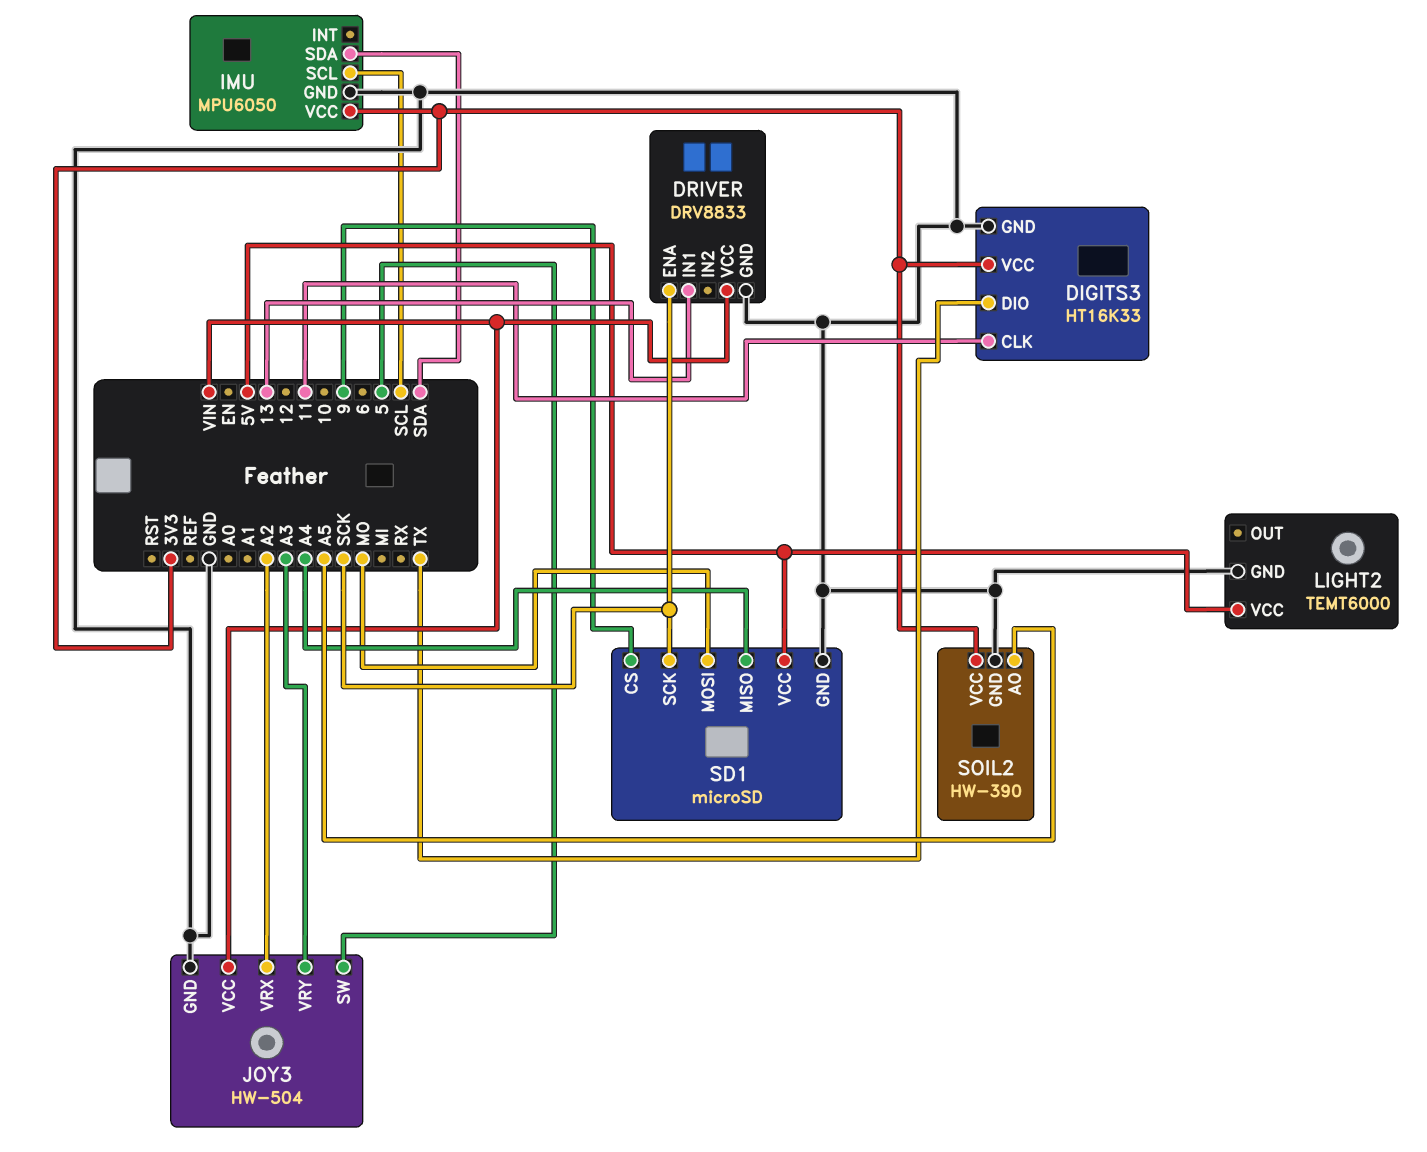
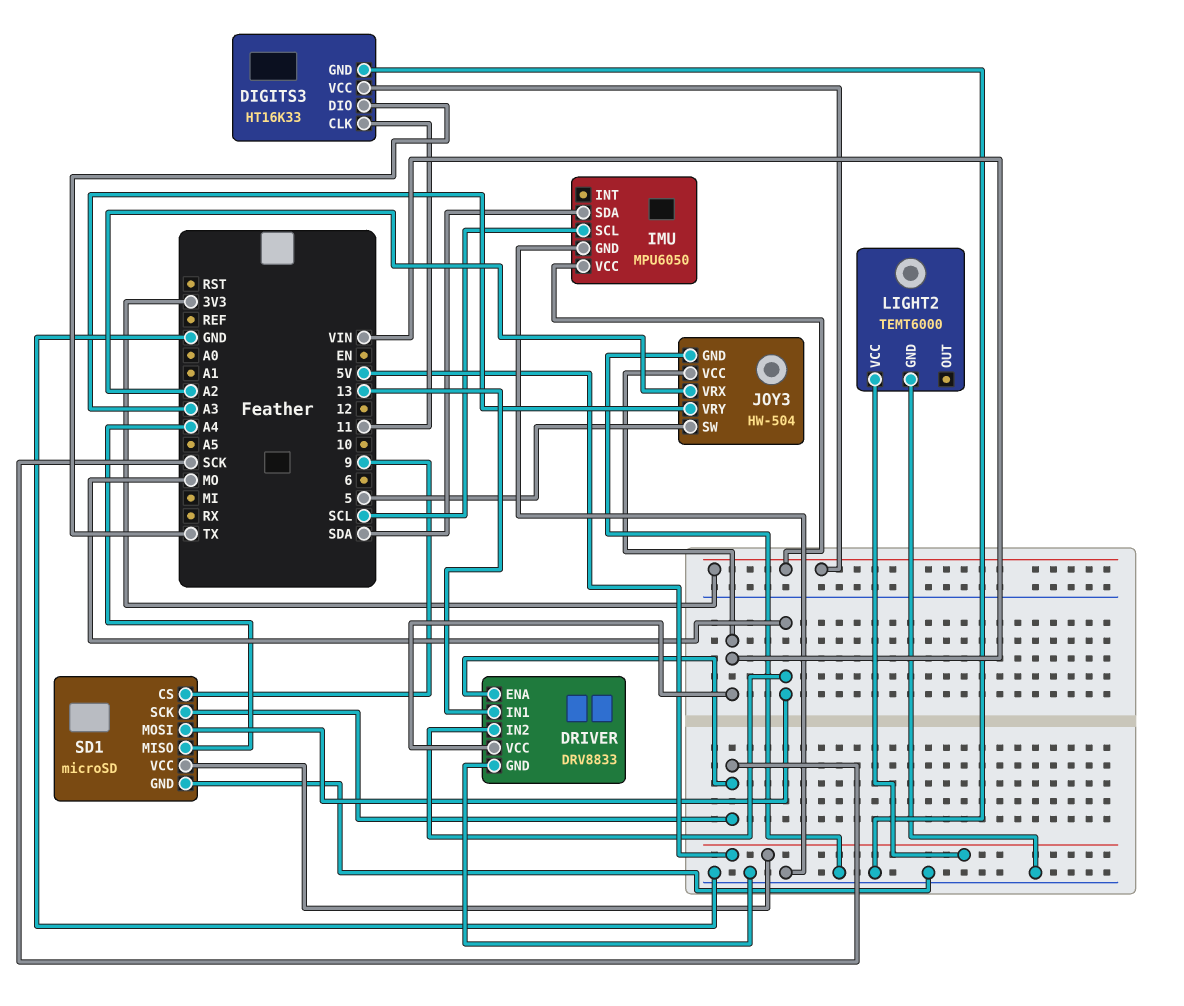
DRIVER pin IN2: none -> MO
SOIL2: HW-390 -> none
SOIL2 pin AO: A5 -> none
SOIL2 pin GND: GND -> none
SOIL2 pin VCC: 3V3 -> none

